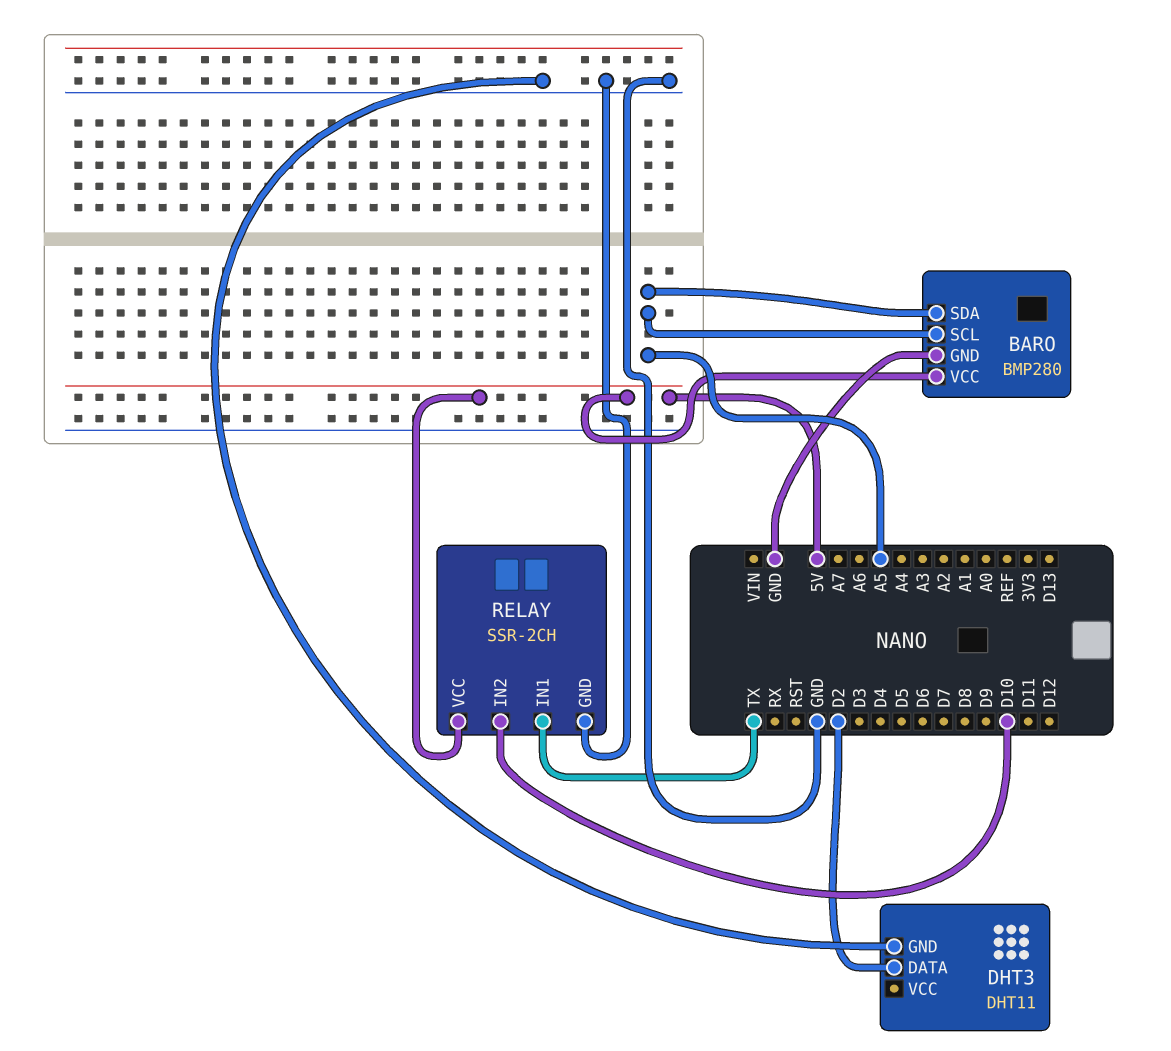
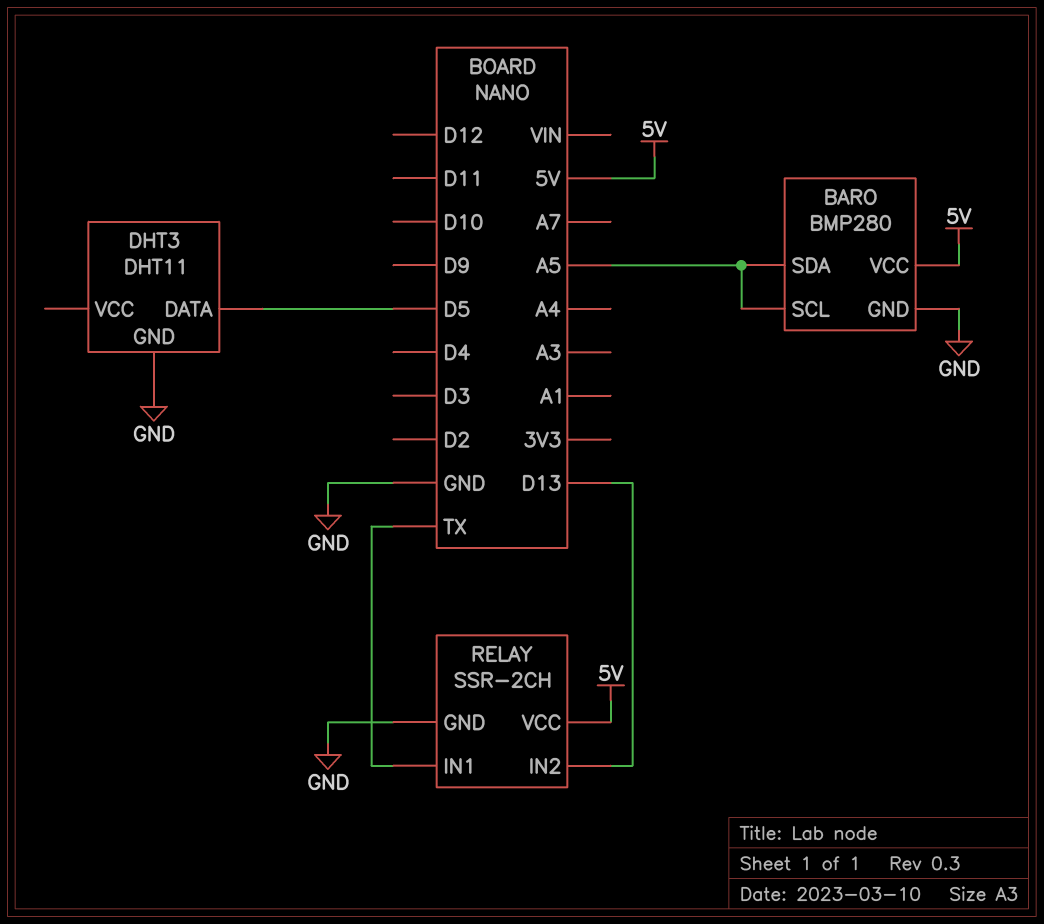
DHT3 pin DATA: D2 -> D5
RELAY pin IN2: D10 -> D13

